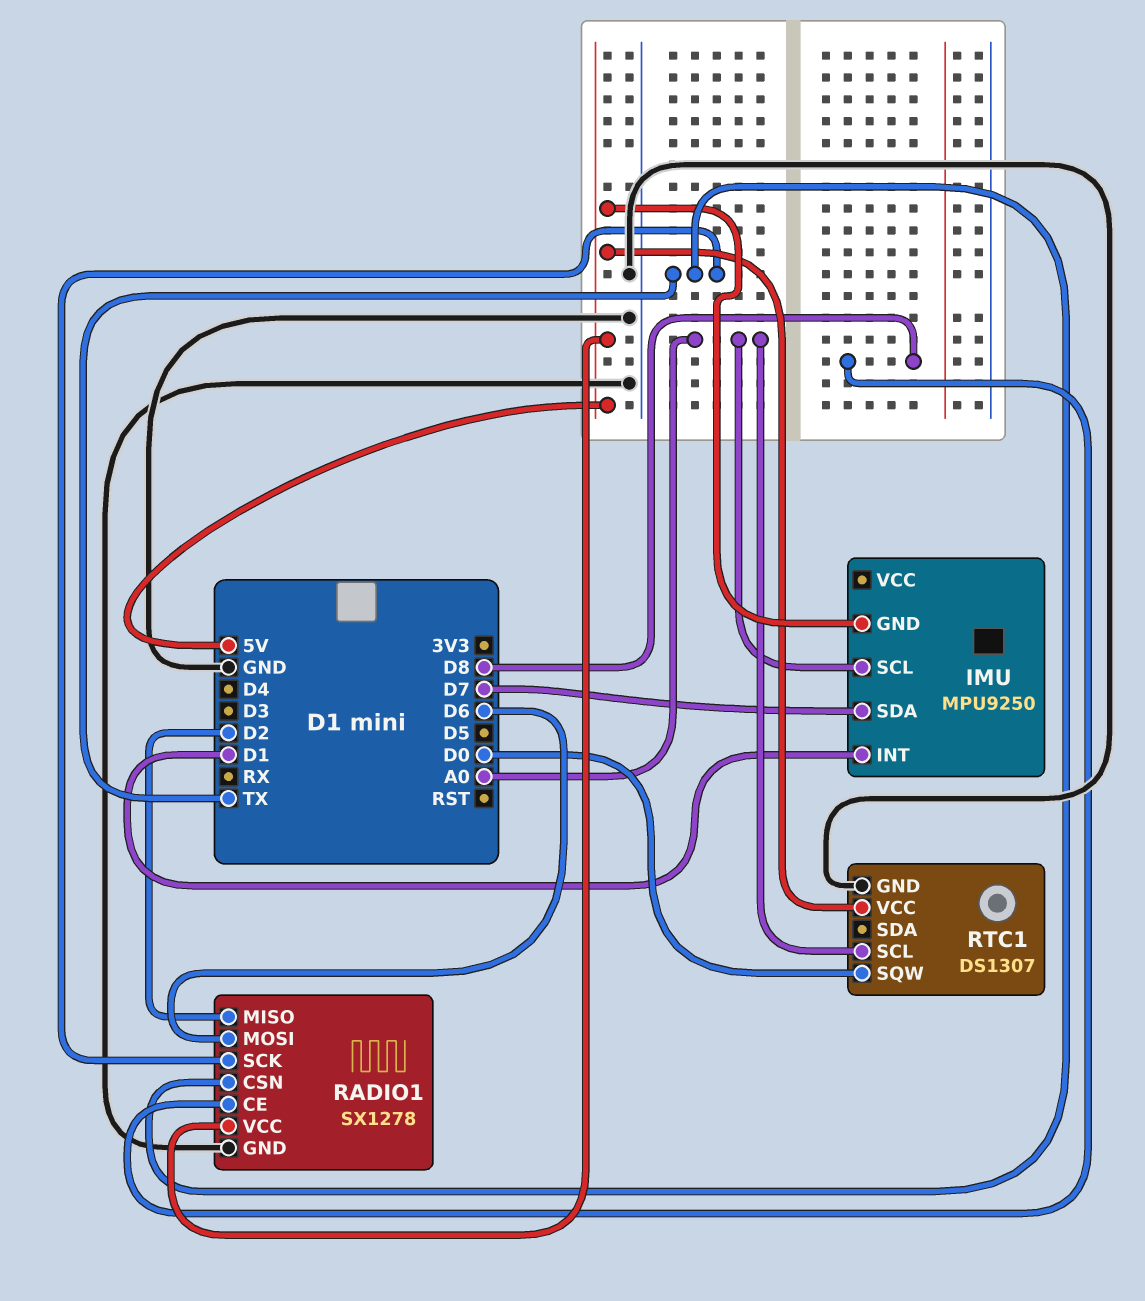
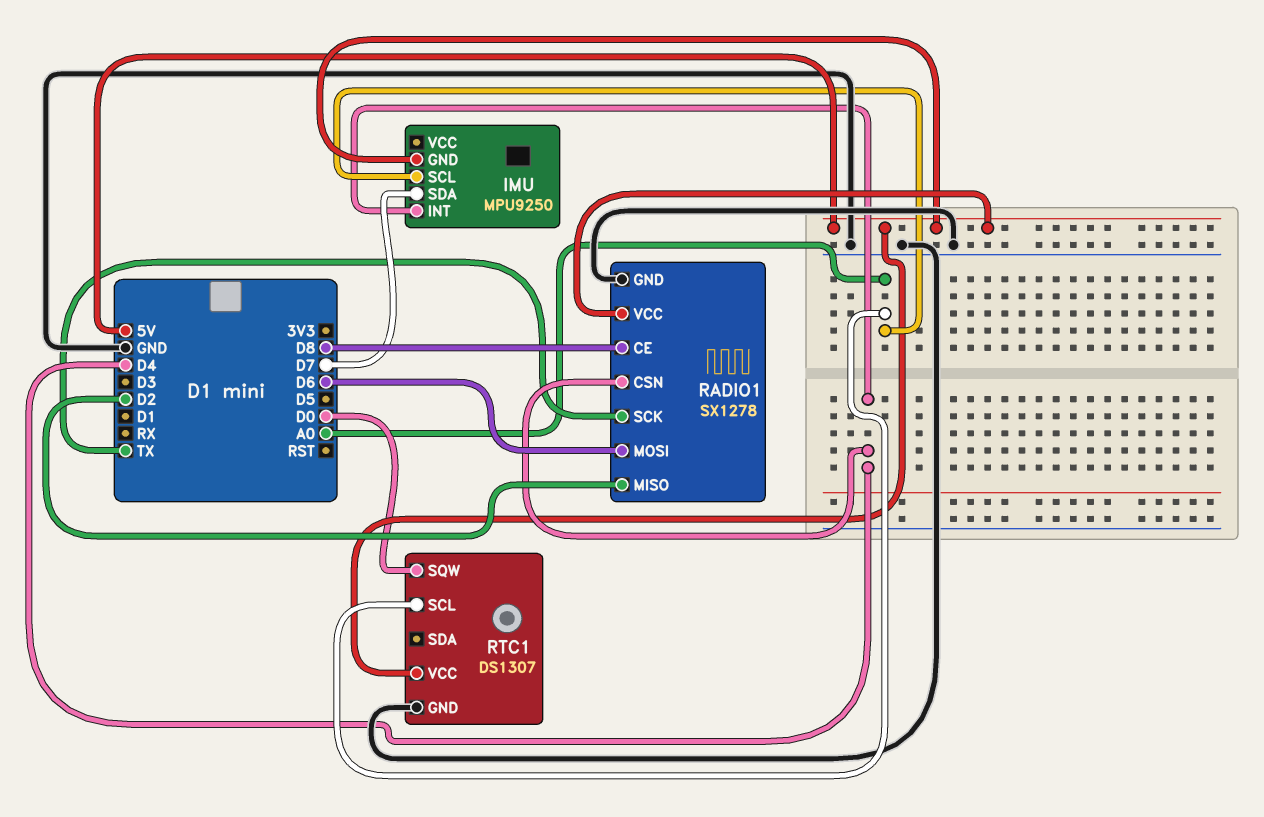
IMU pin INT: D1 -> D4
RADIO1 pin CSN: TX -> D4

